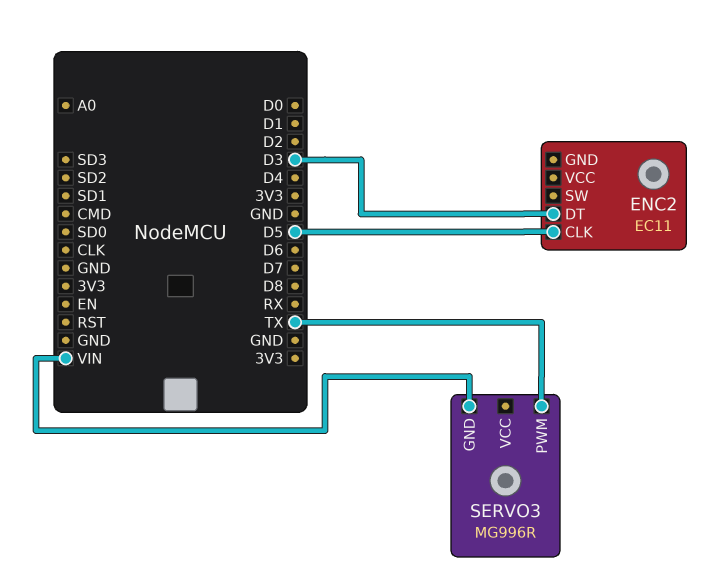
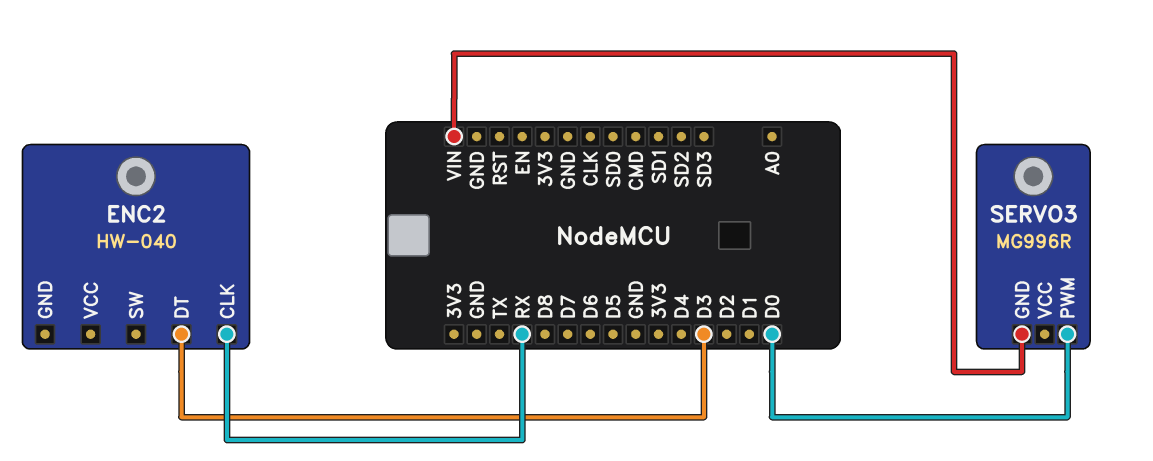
ENC2: EC11 -> HW-040
ENC2 pin CLK: D5 -> RX
SERVO3 pin PWM: TX -> D0

